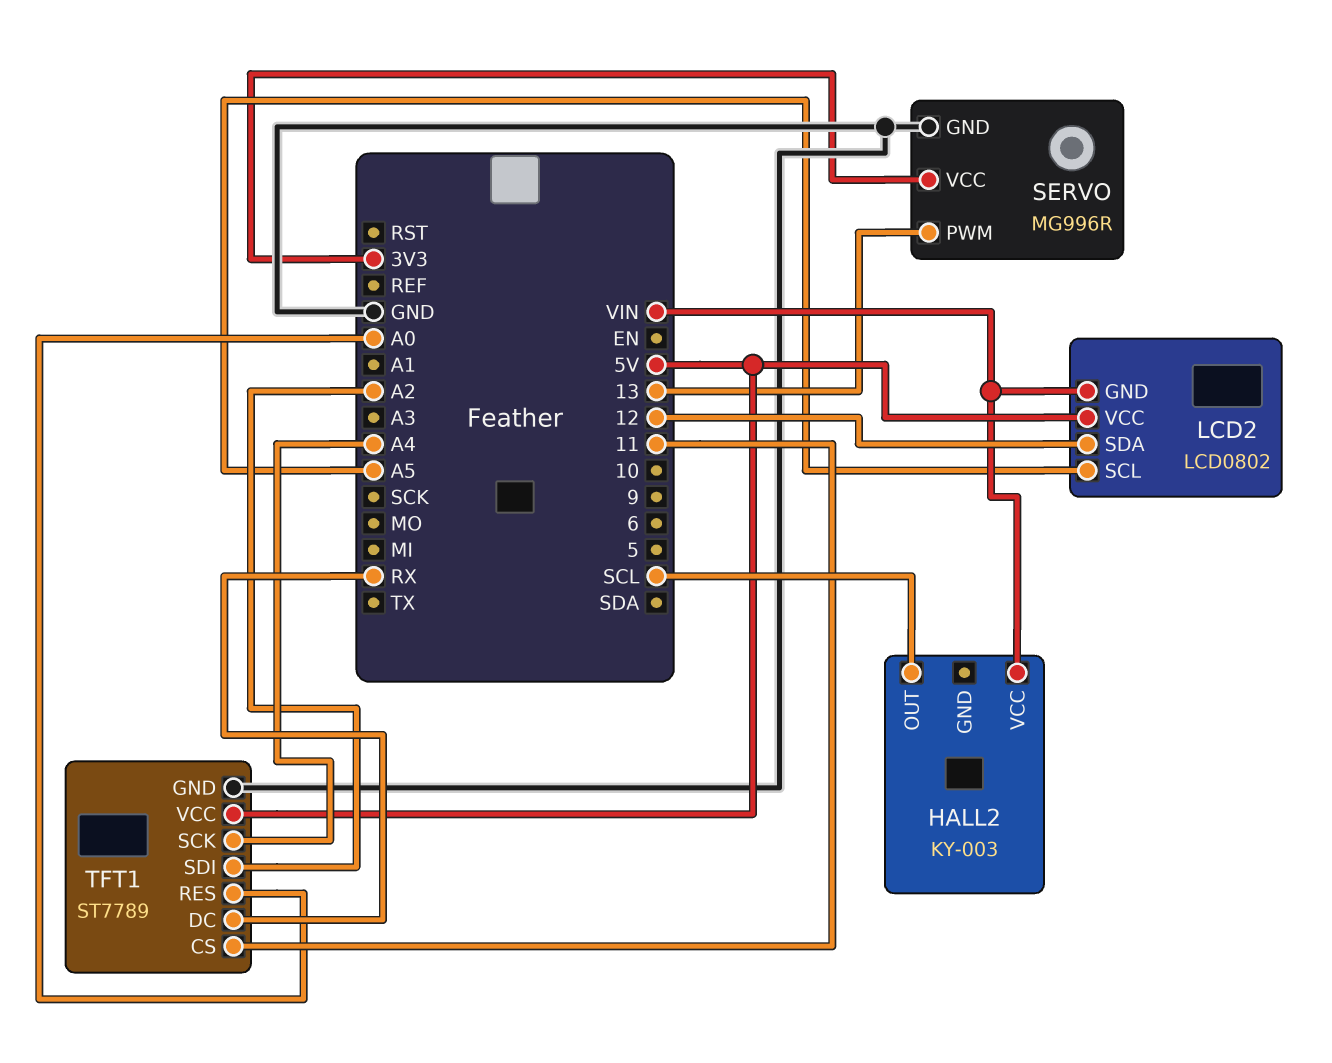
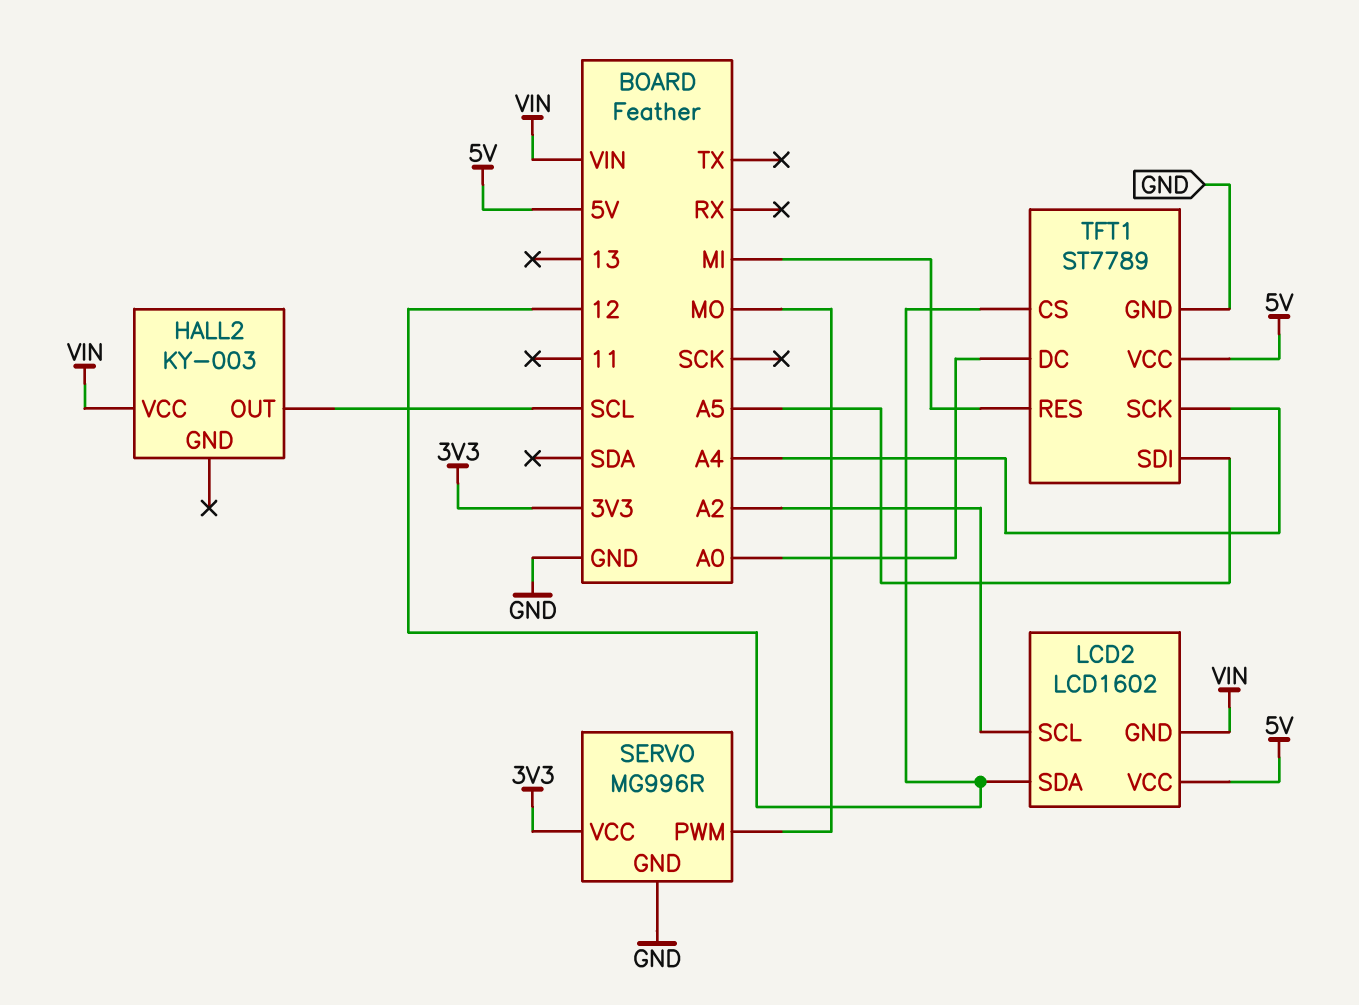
LCD2: LCD0802 -> LCD1602
LCD2 pin SCL: A5 -> A2
SERVO pin PWM: 13 -> MO
TFT1 pin CS: 11 -> 12
TFT1 pin DC: RX -> A0
TFT1 pin RES: A0 -> MI
TFT1 pin SDI: A2 -> A5

